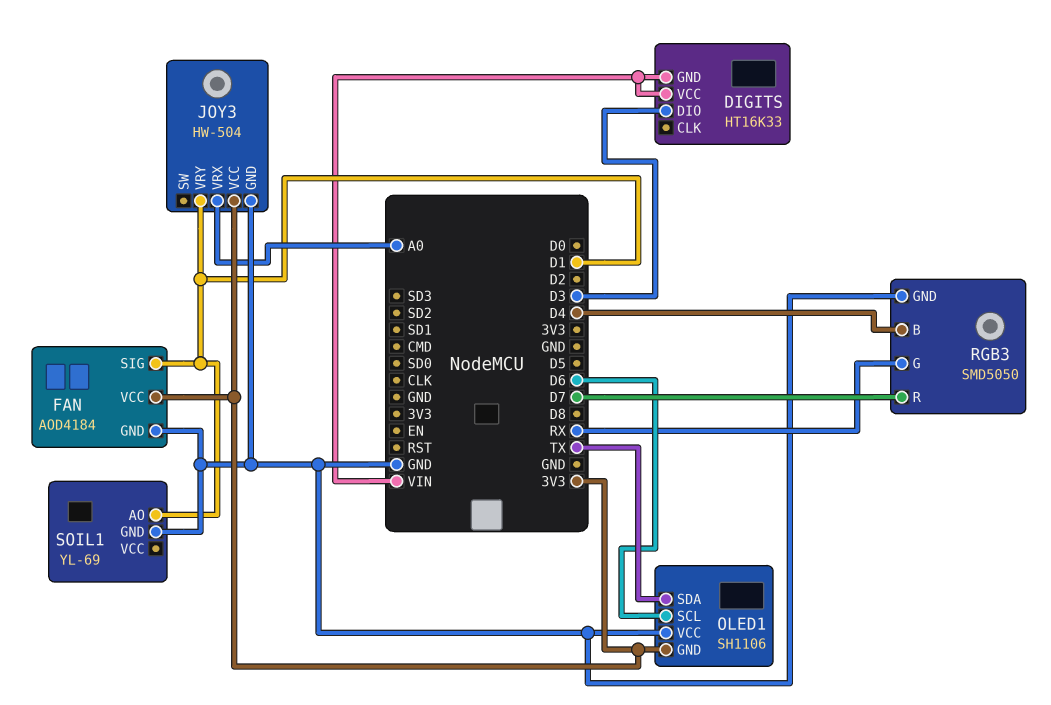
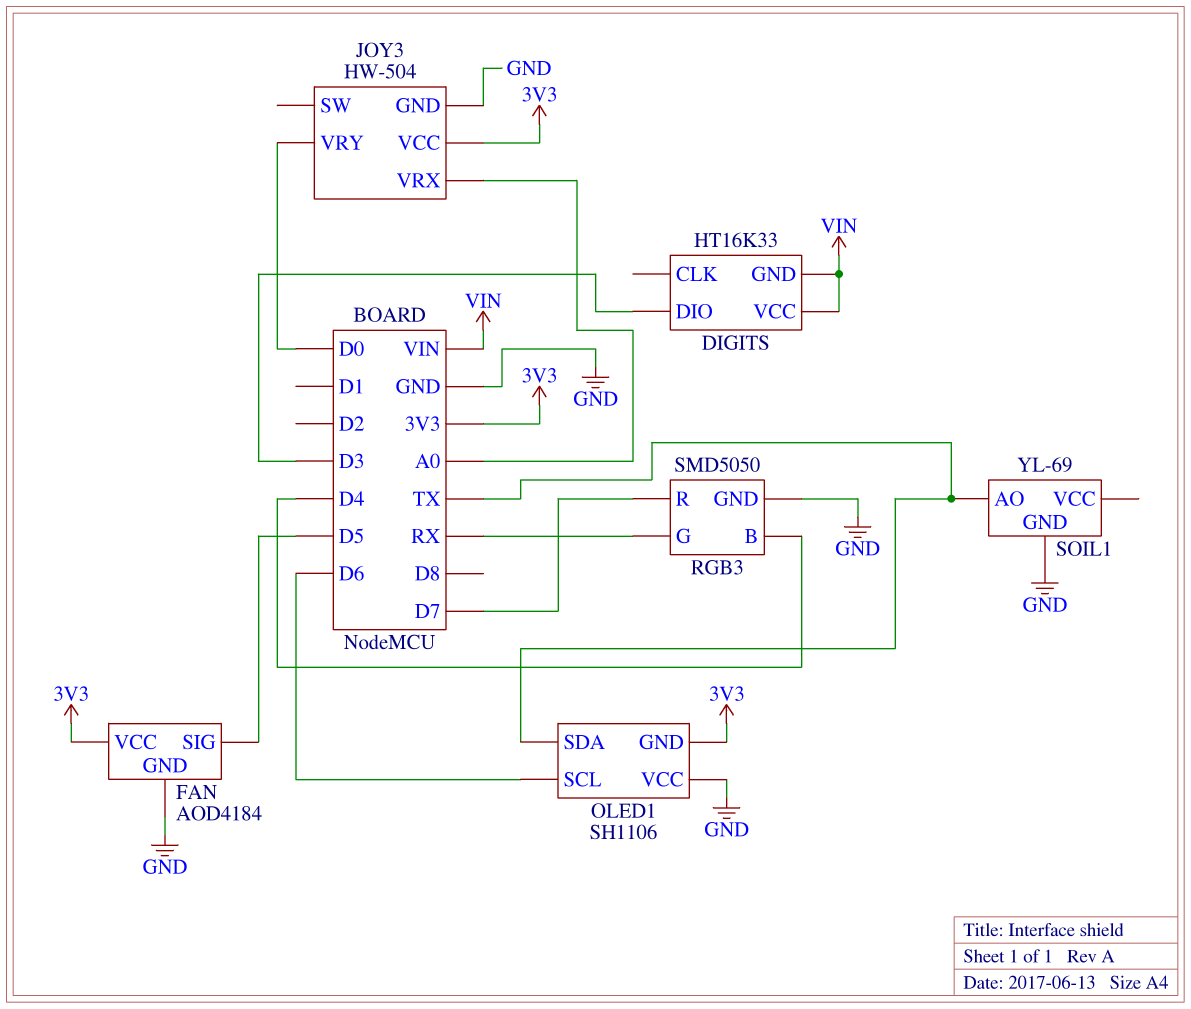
FAN pin SIG: D1 -> D5
JOY3 pin VRY: D1 -> D0
SOIL1 pin AO: D1 -> TX

